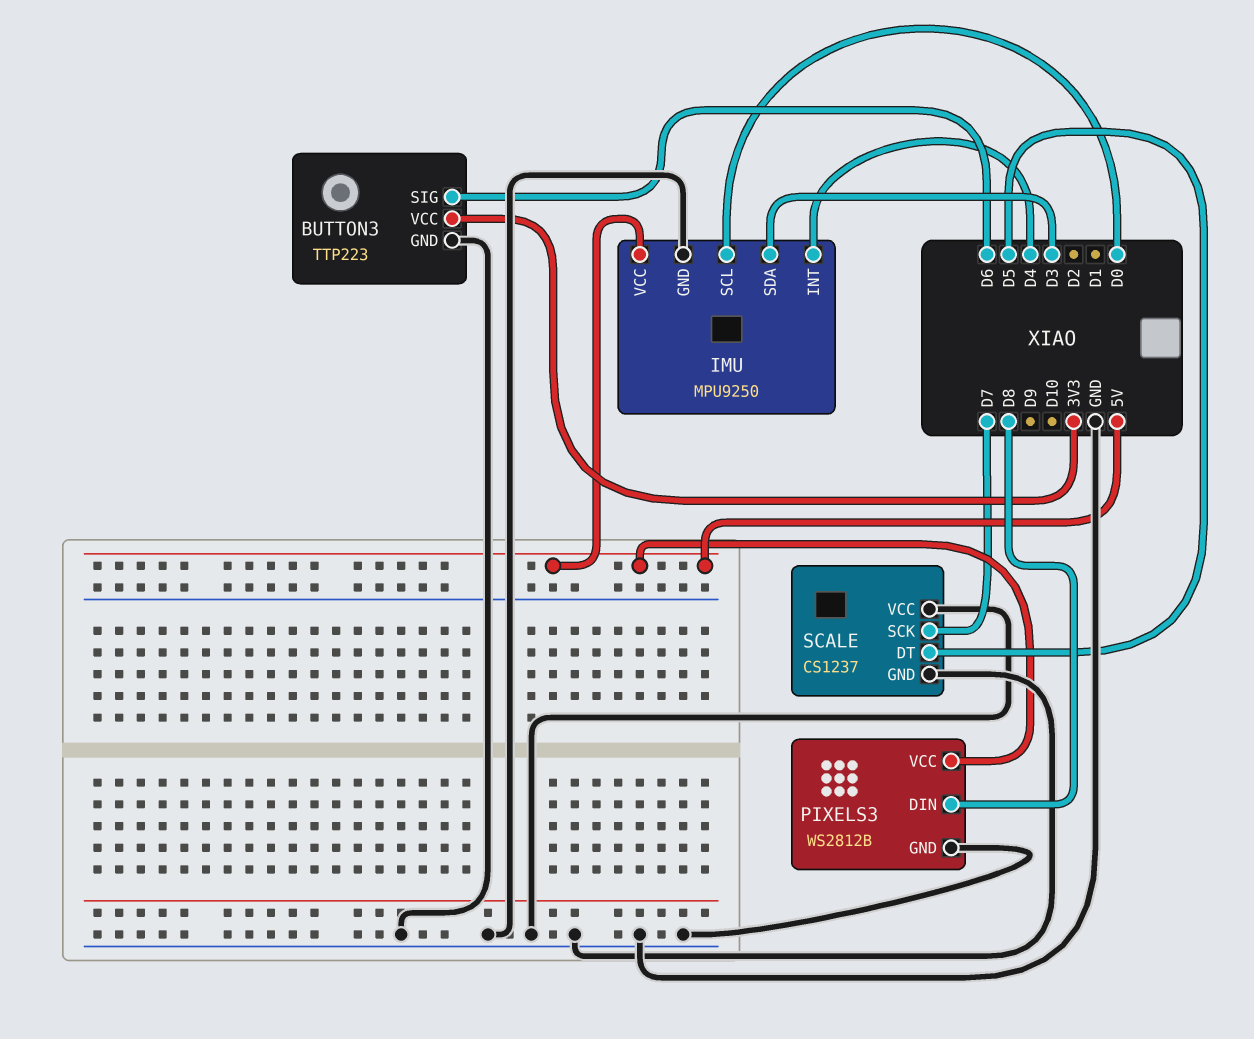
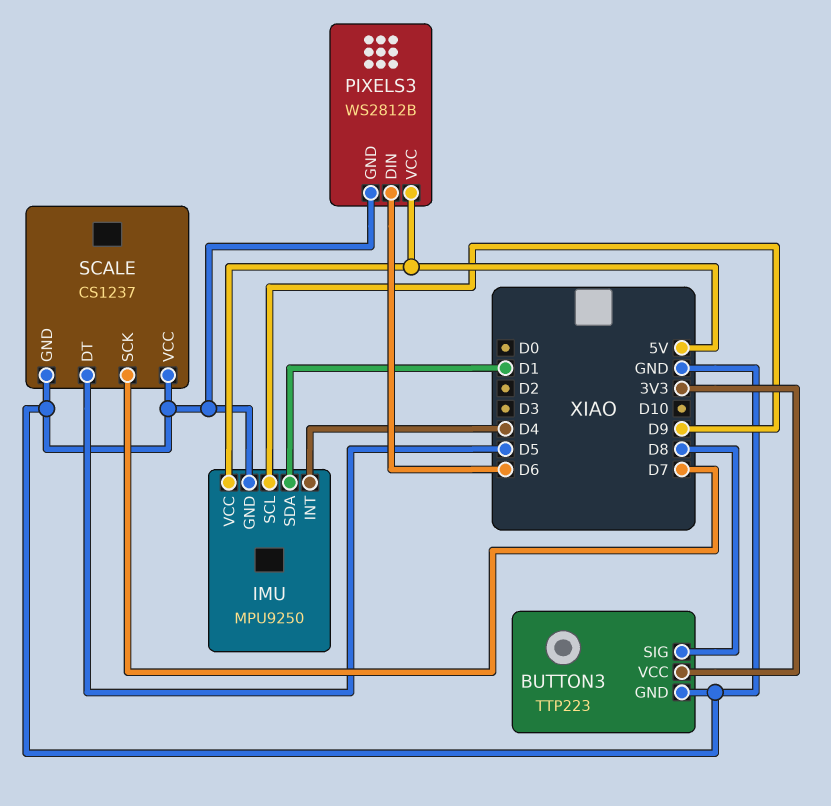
BUTTON3 pin SIG: D6 -> D8
IMU pin SCL: D0 -> D9
IMU pin SDA: D3 -> D1
PIXELS3 pin DIN: D8 -> D6

